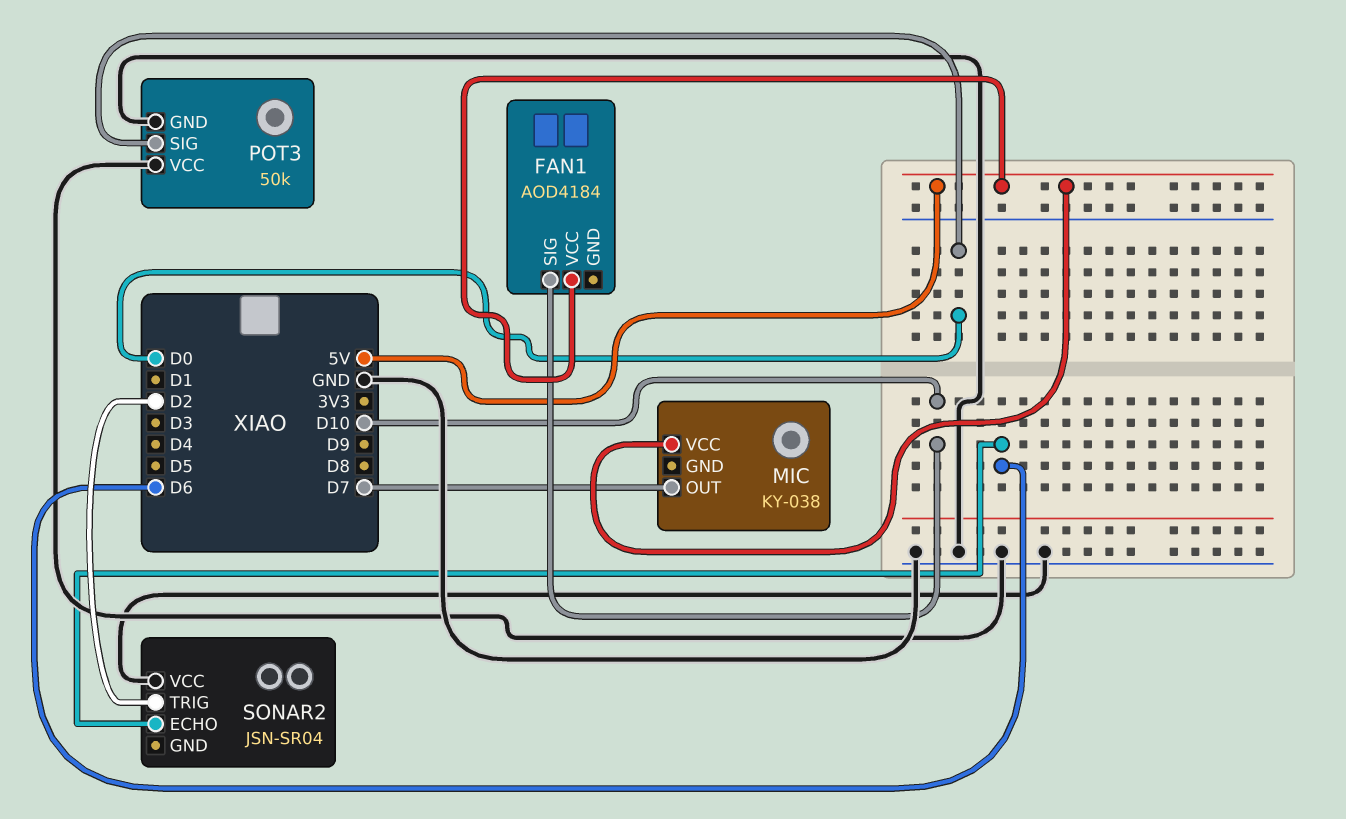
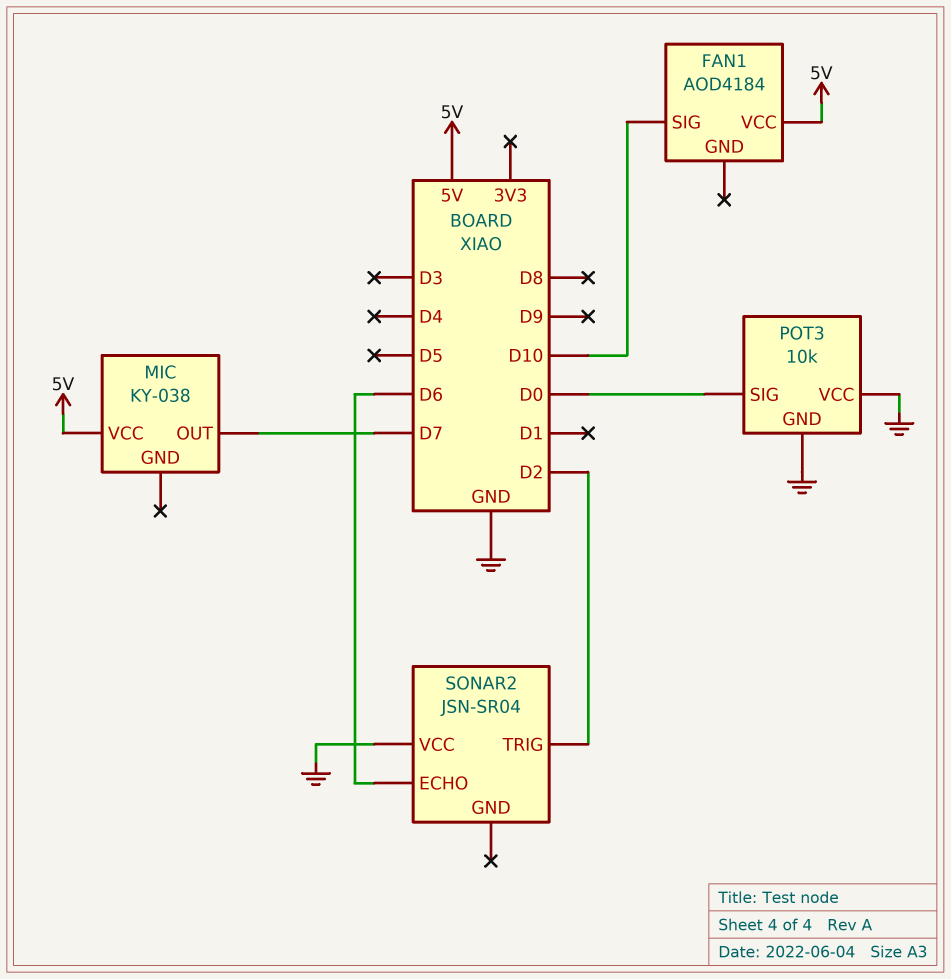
POT3: 50k -> 10k

